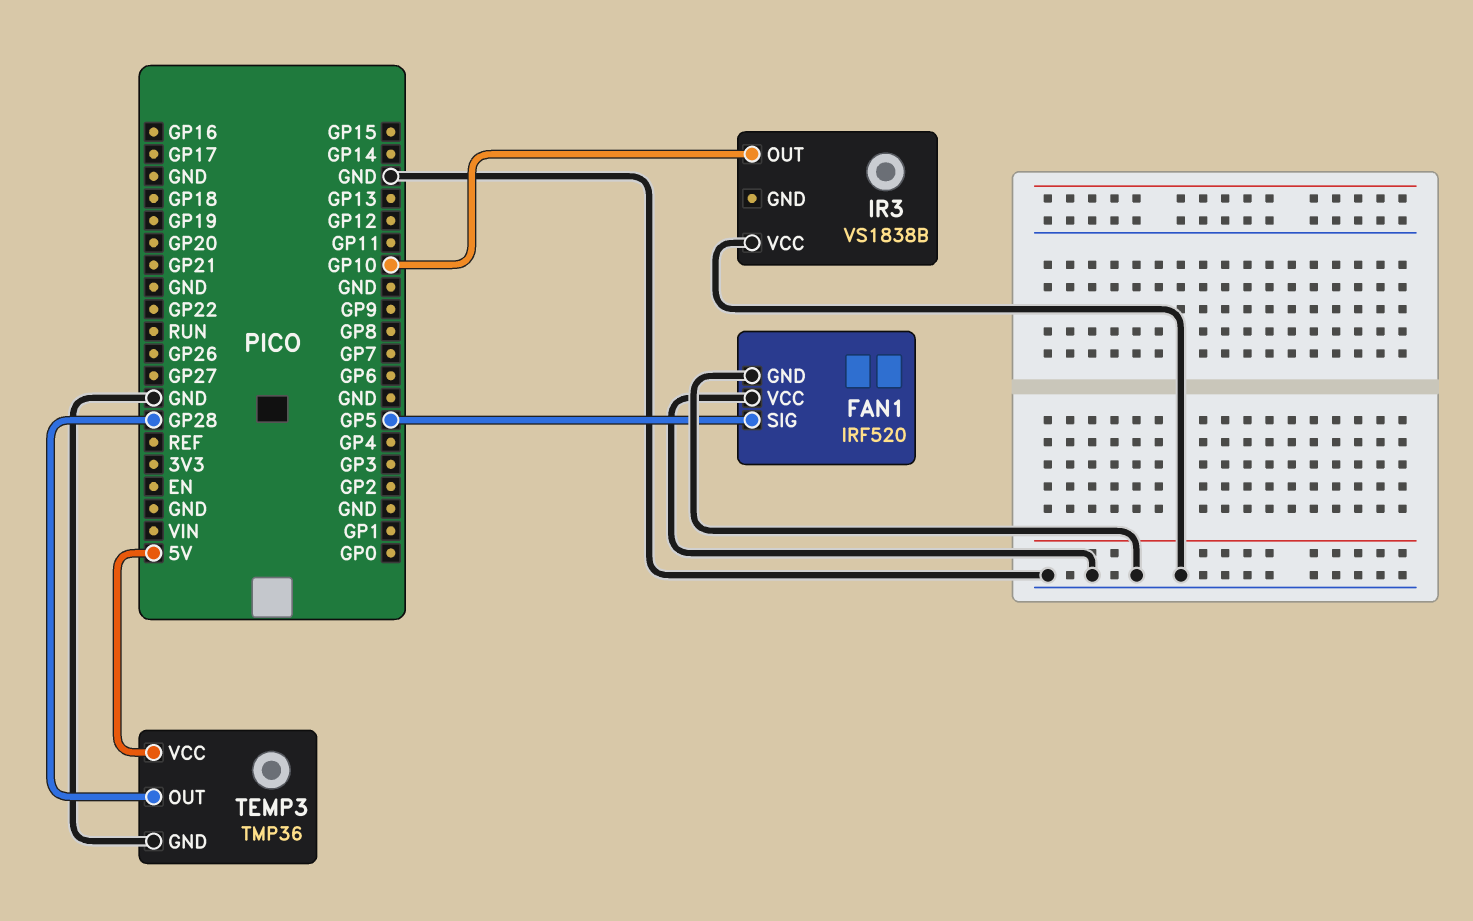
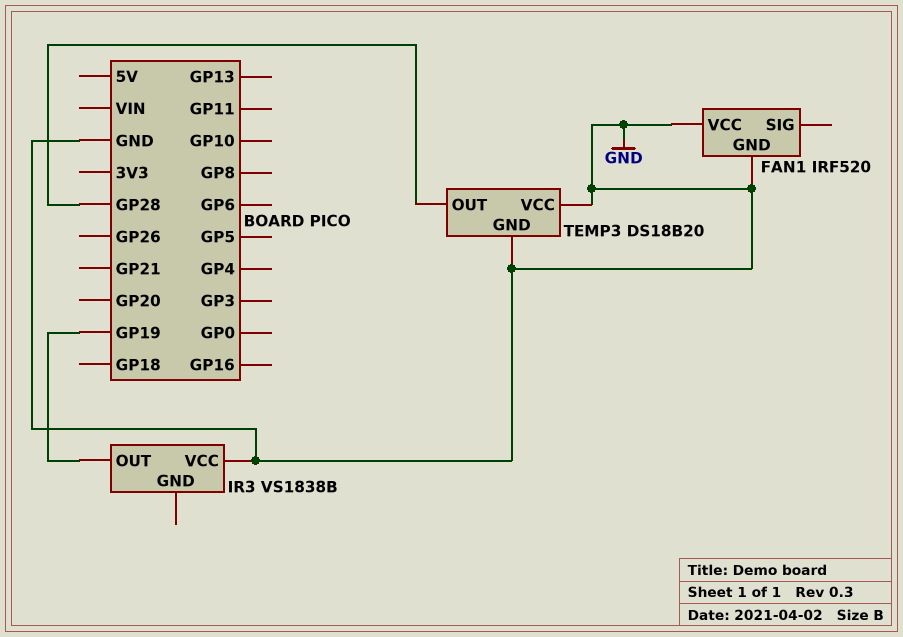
FAN1 pin SIG: GP5 -> none
IR3 pin OUT: GP10 -> GP19
TEMP3: TMP36 -> DS18B20
TEMP3 pin VCC: 5V -> GND

